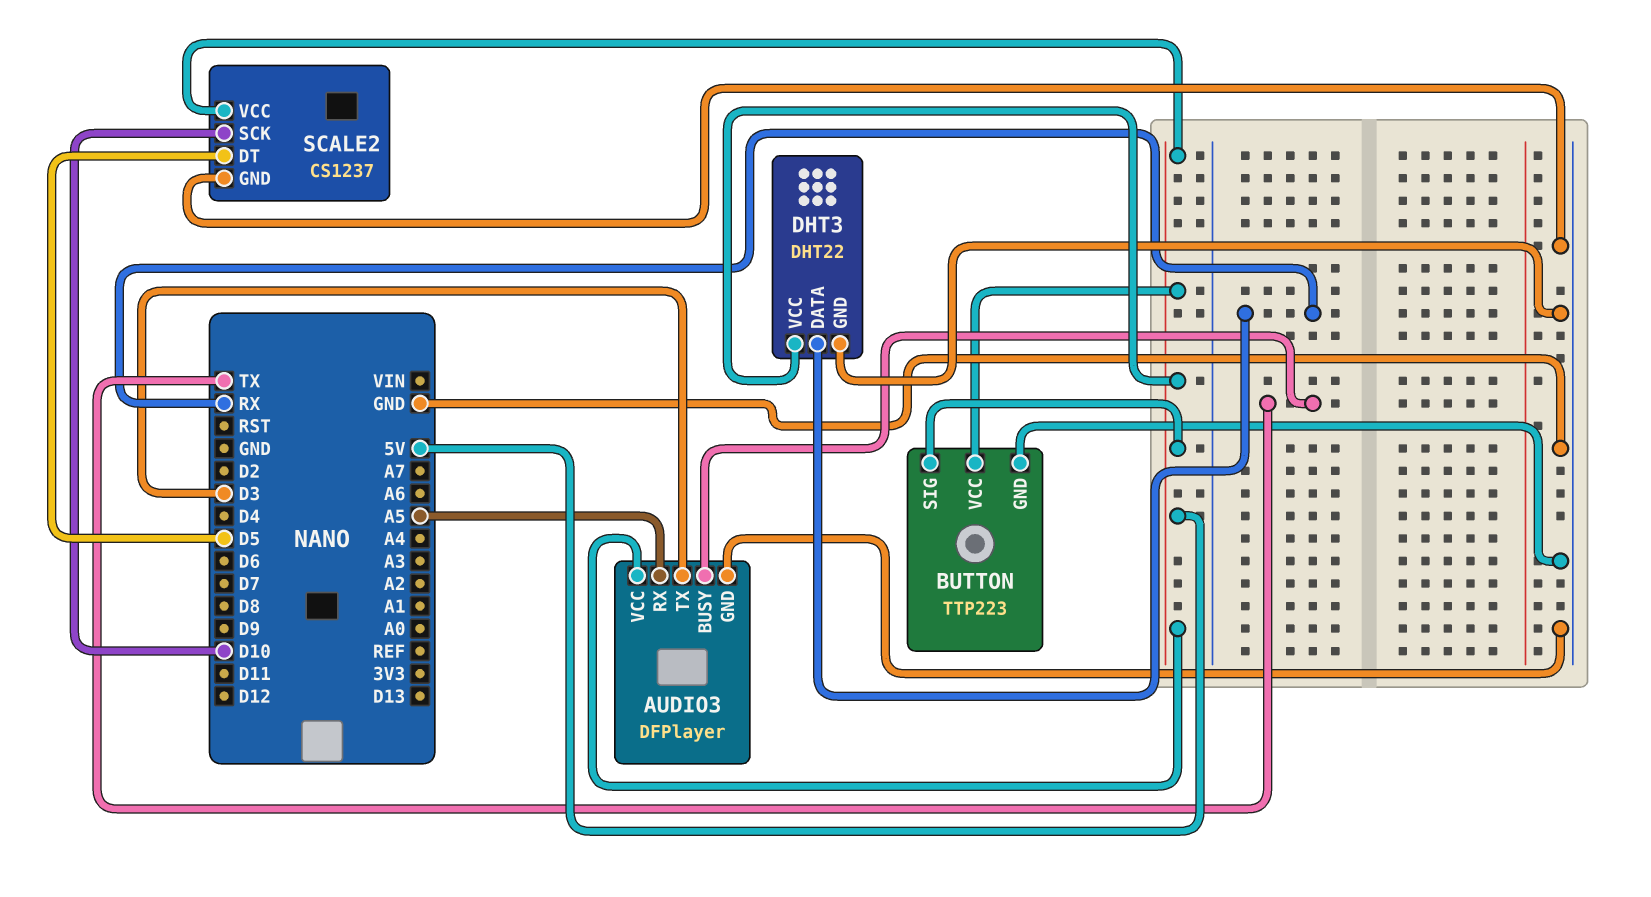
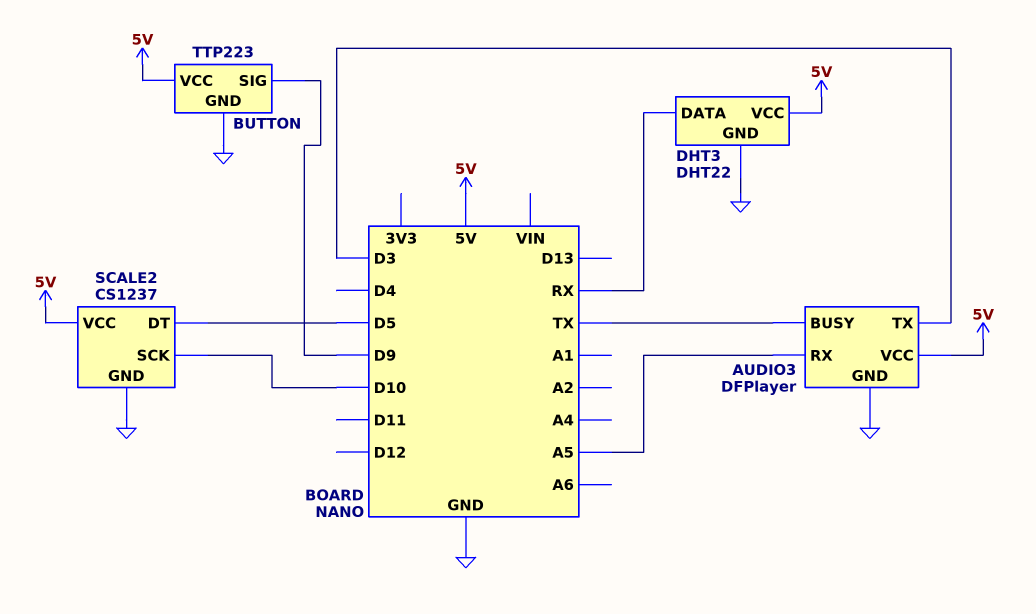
BUTTON pin SIG: 5V -> D9

